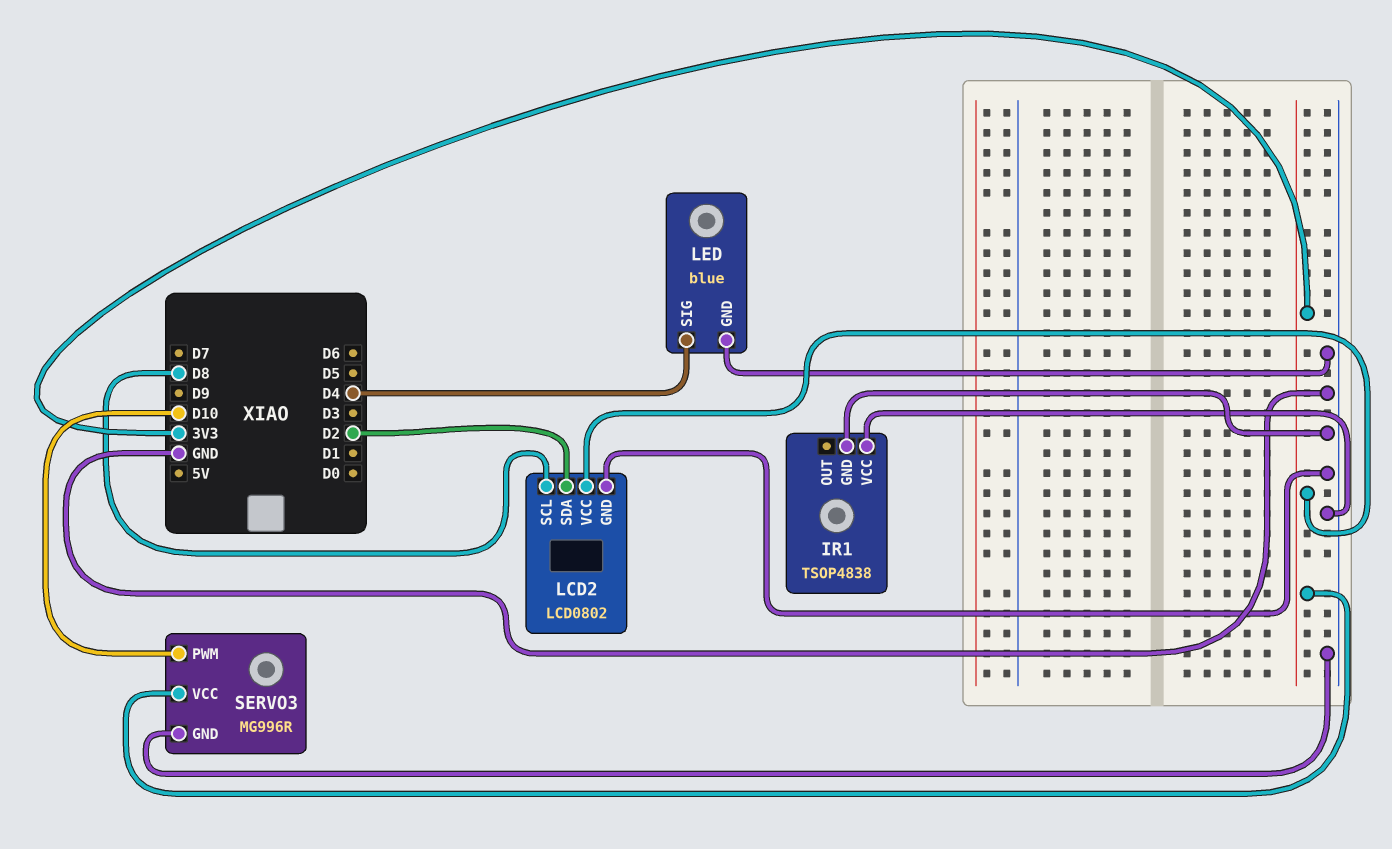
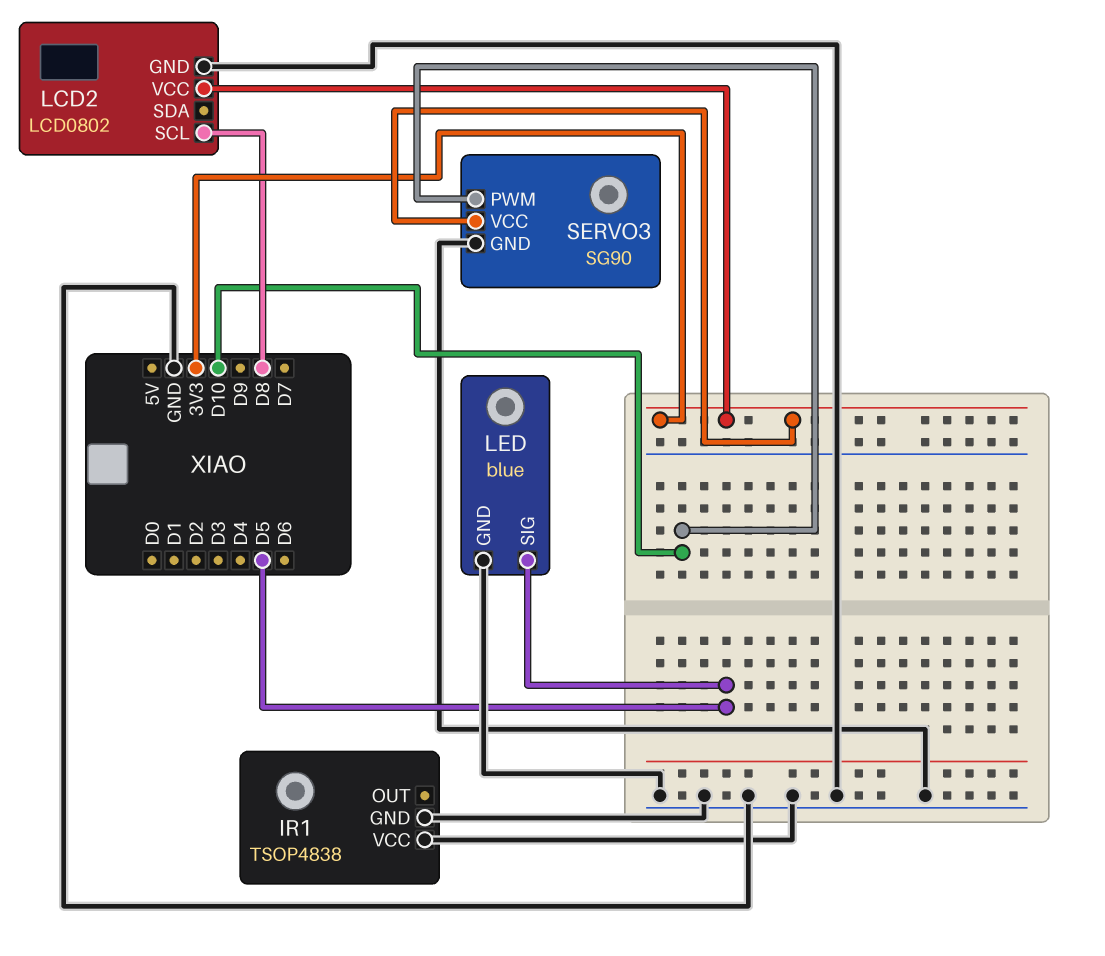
LCD2 pin SDA: D2 -> none
LED pin SIG: D4 -> D5
SERVO3: MG996R -> SG90

